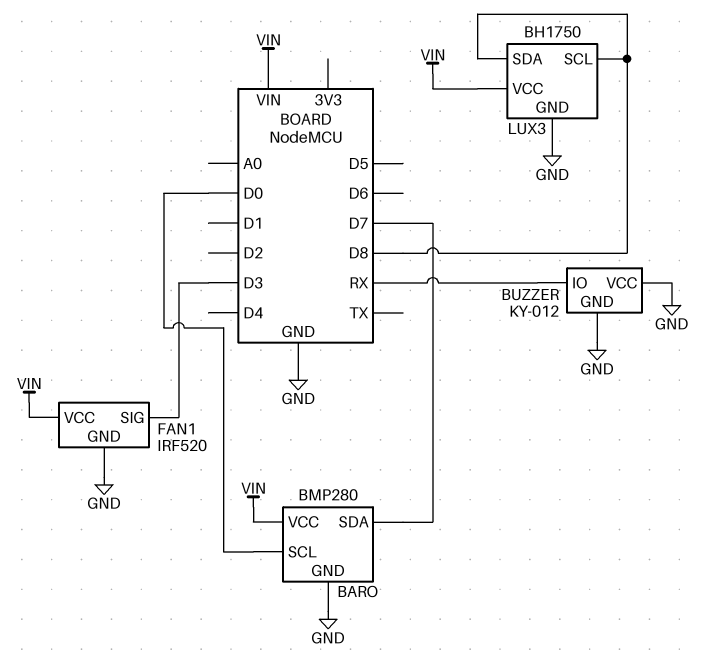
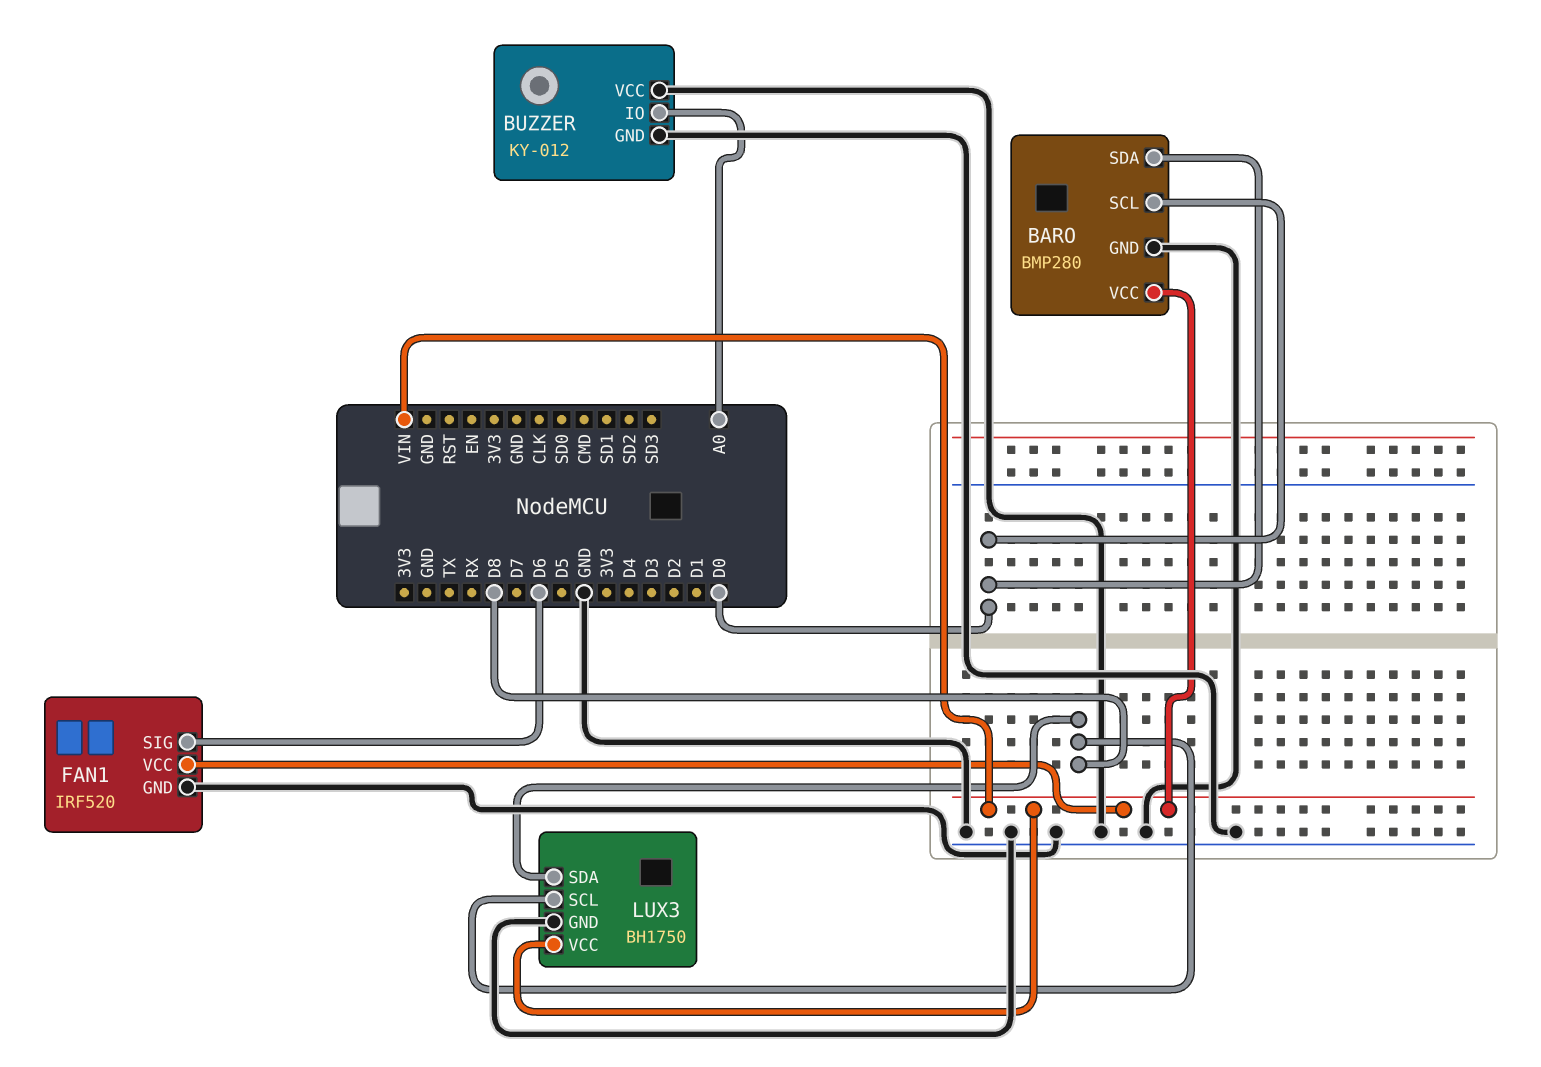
BARO pin SDA: D7 -> D0
BUZZER pin IO: RX -> A0
FAN1 pin SIG: D3 -> D6

